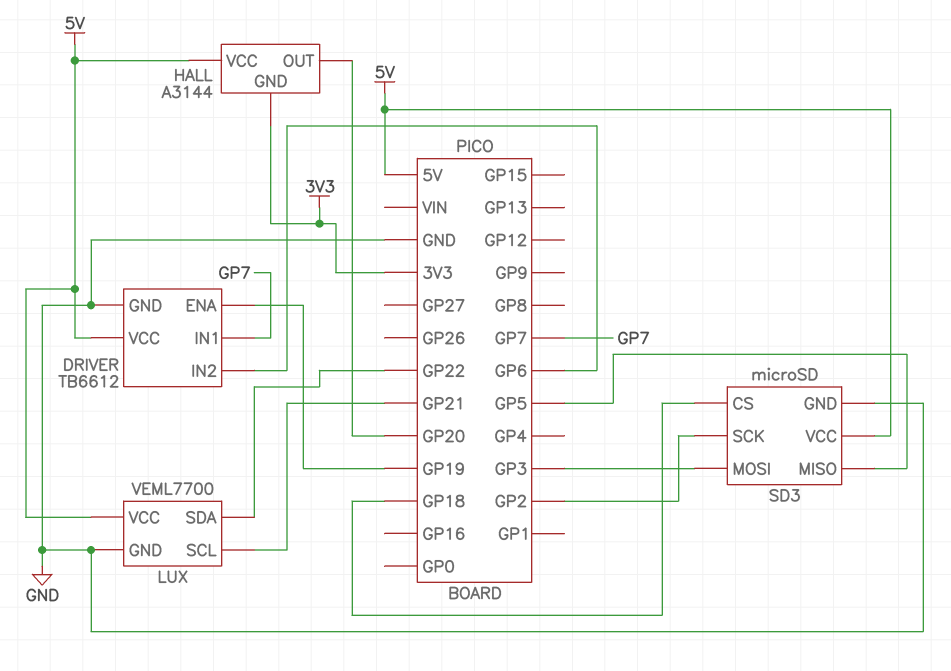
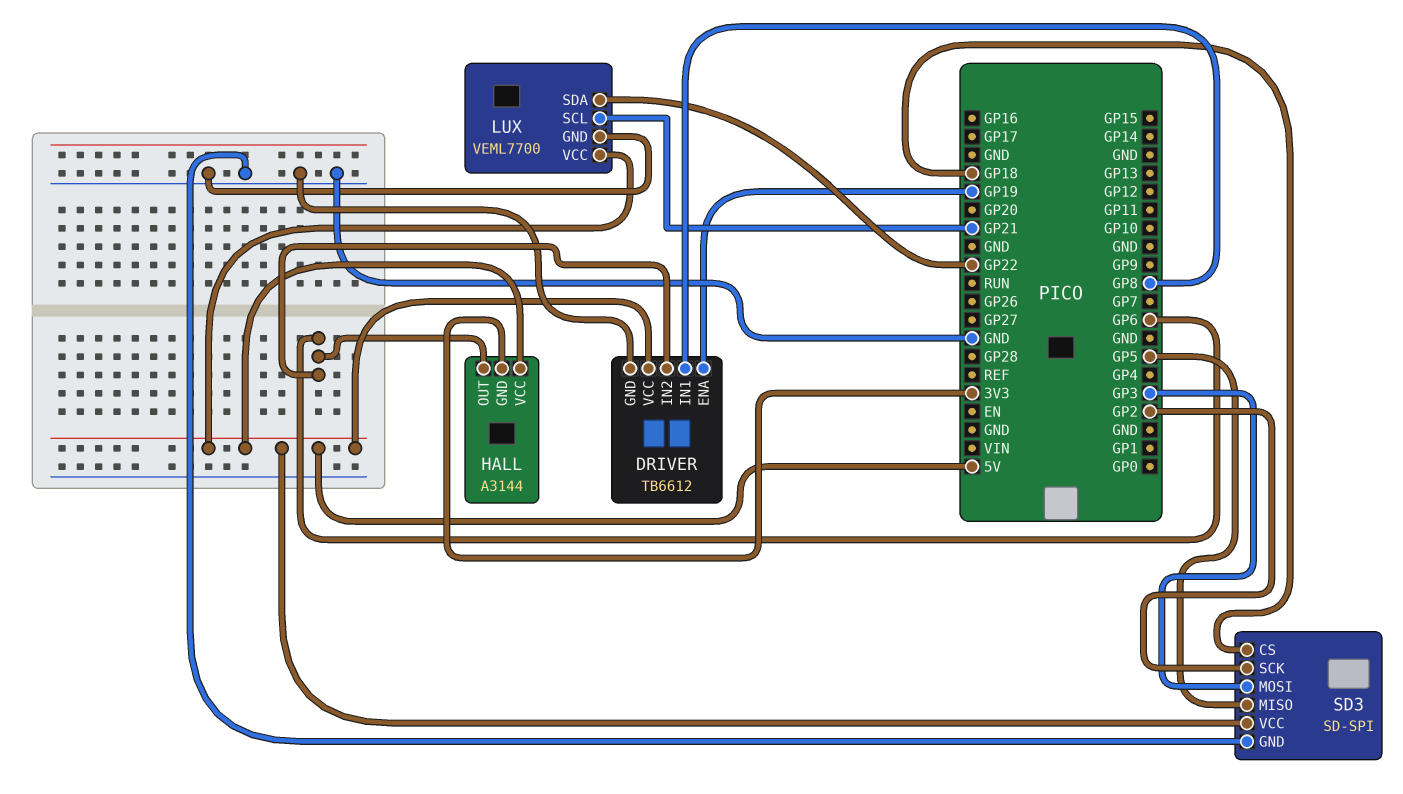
DRIVER pin IN1: GP7 -> GP8
HALL pin OUT: GP20 -> GP6
SD3: microSD -> SD-SPI

